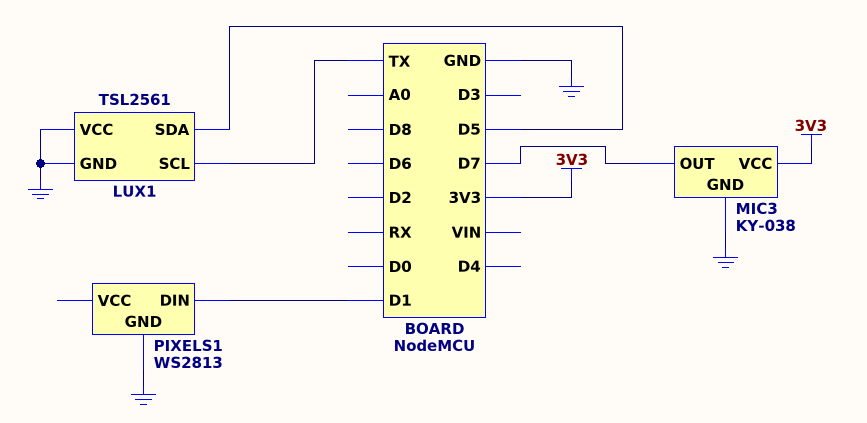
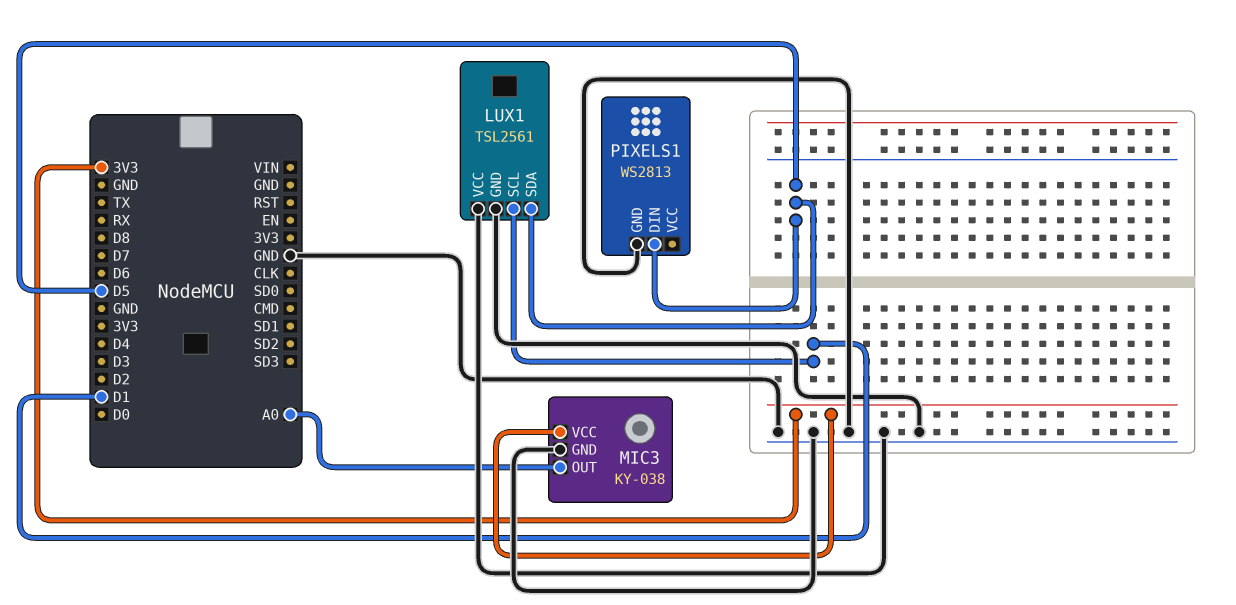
LUX1 pin SCL: TX -> D1
MIC3 pin OUT: D7 -> A0
PIXELS1 pin DIN: D1 -> D5

